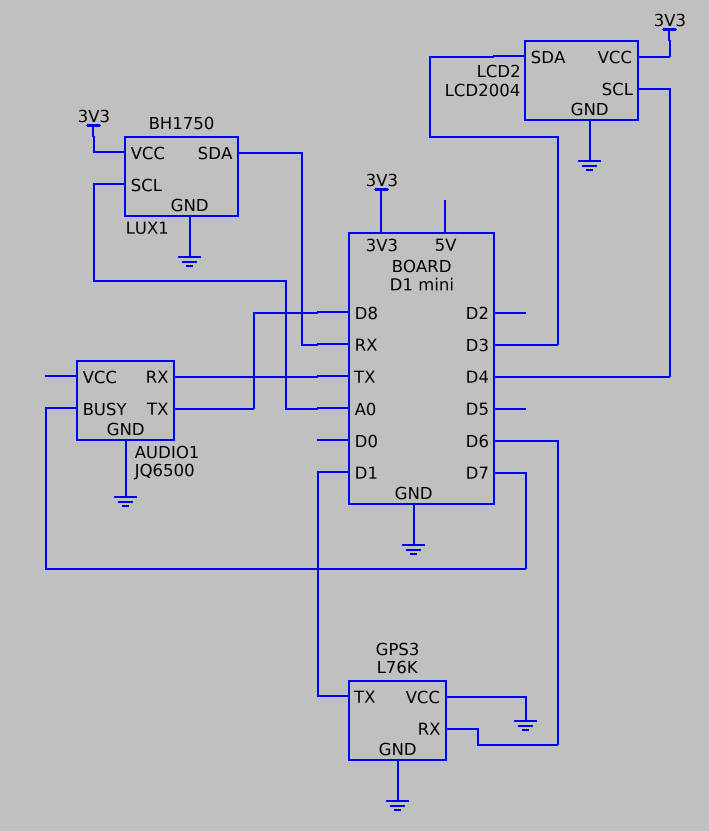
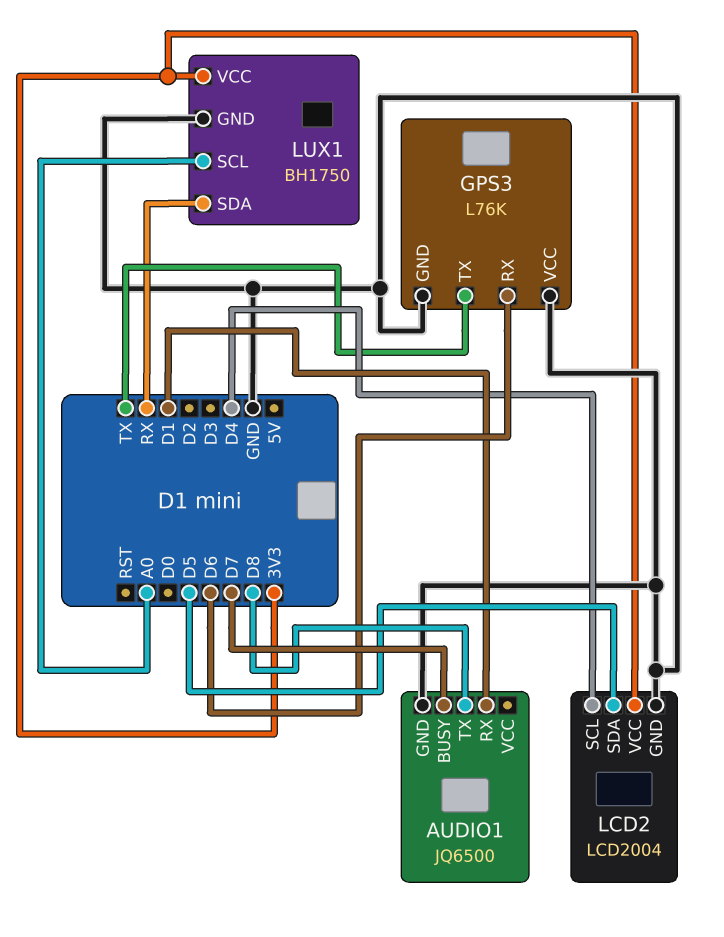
AUDIO1 pin RX: TX -> D1
GPS3 pin TX: D1 -> TX
LCD2 pin SDA: D3 -> D5

